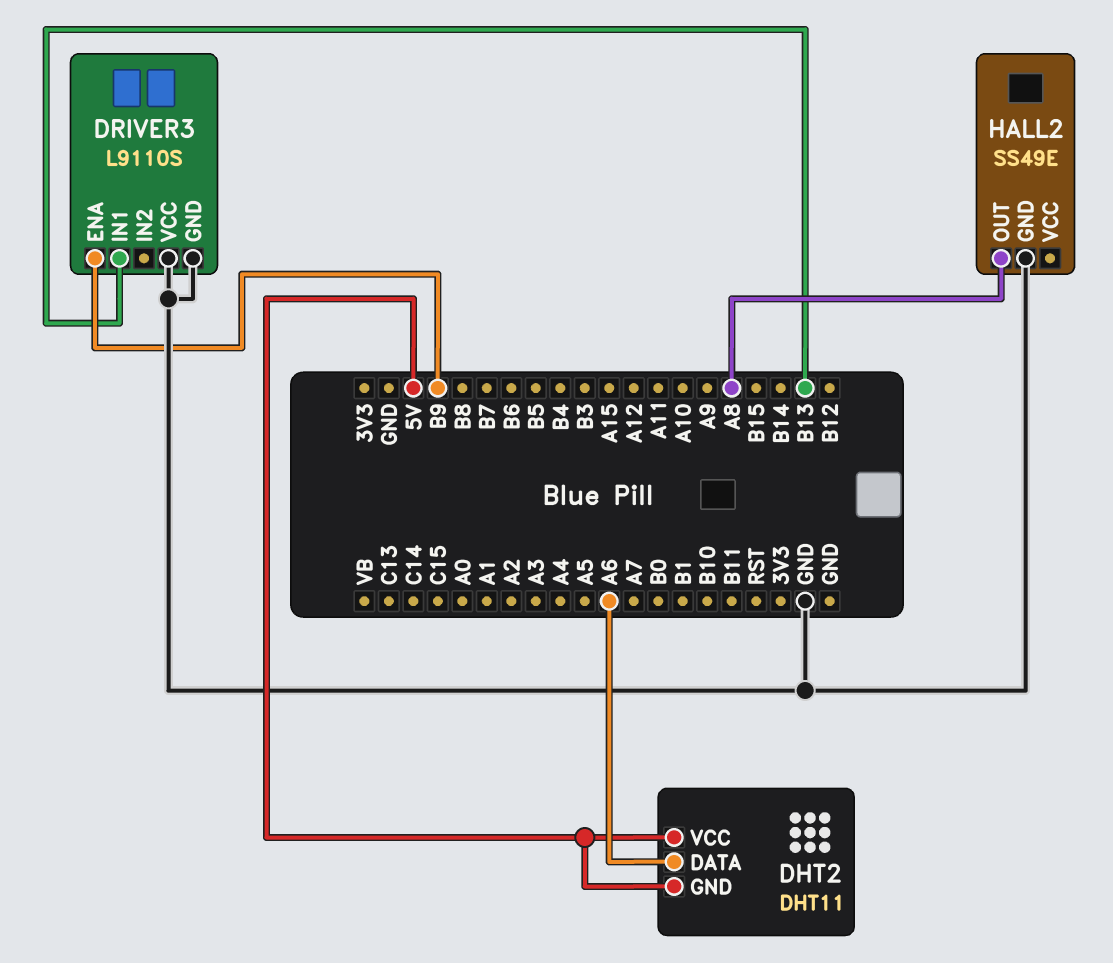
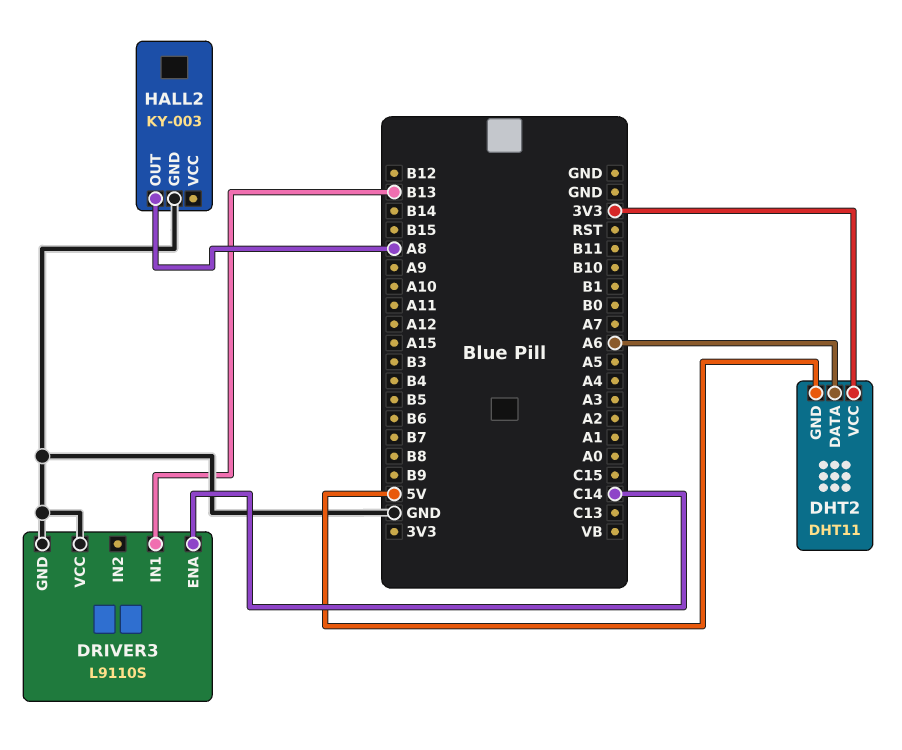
DHT2 pin VCC: 5V -> 3V3
DRIVER3 pin ENA: B9 -> C14
HALL2: SS49E -> KY-003

